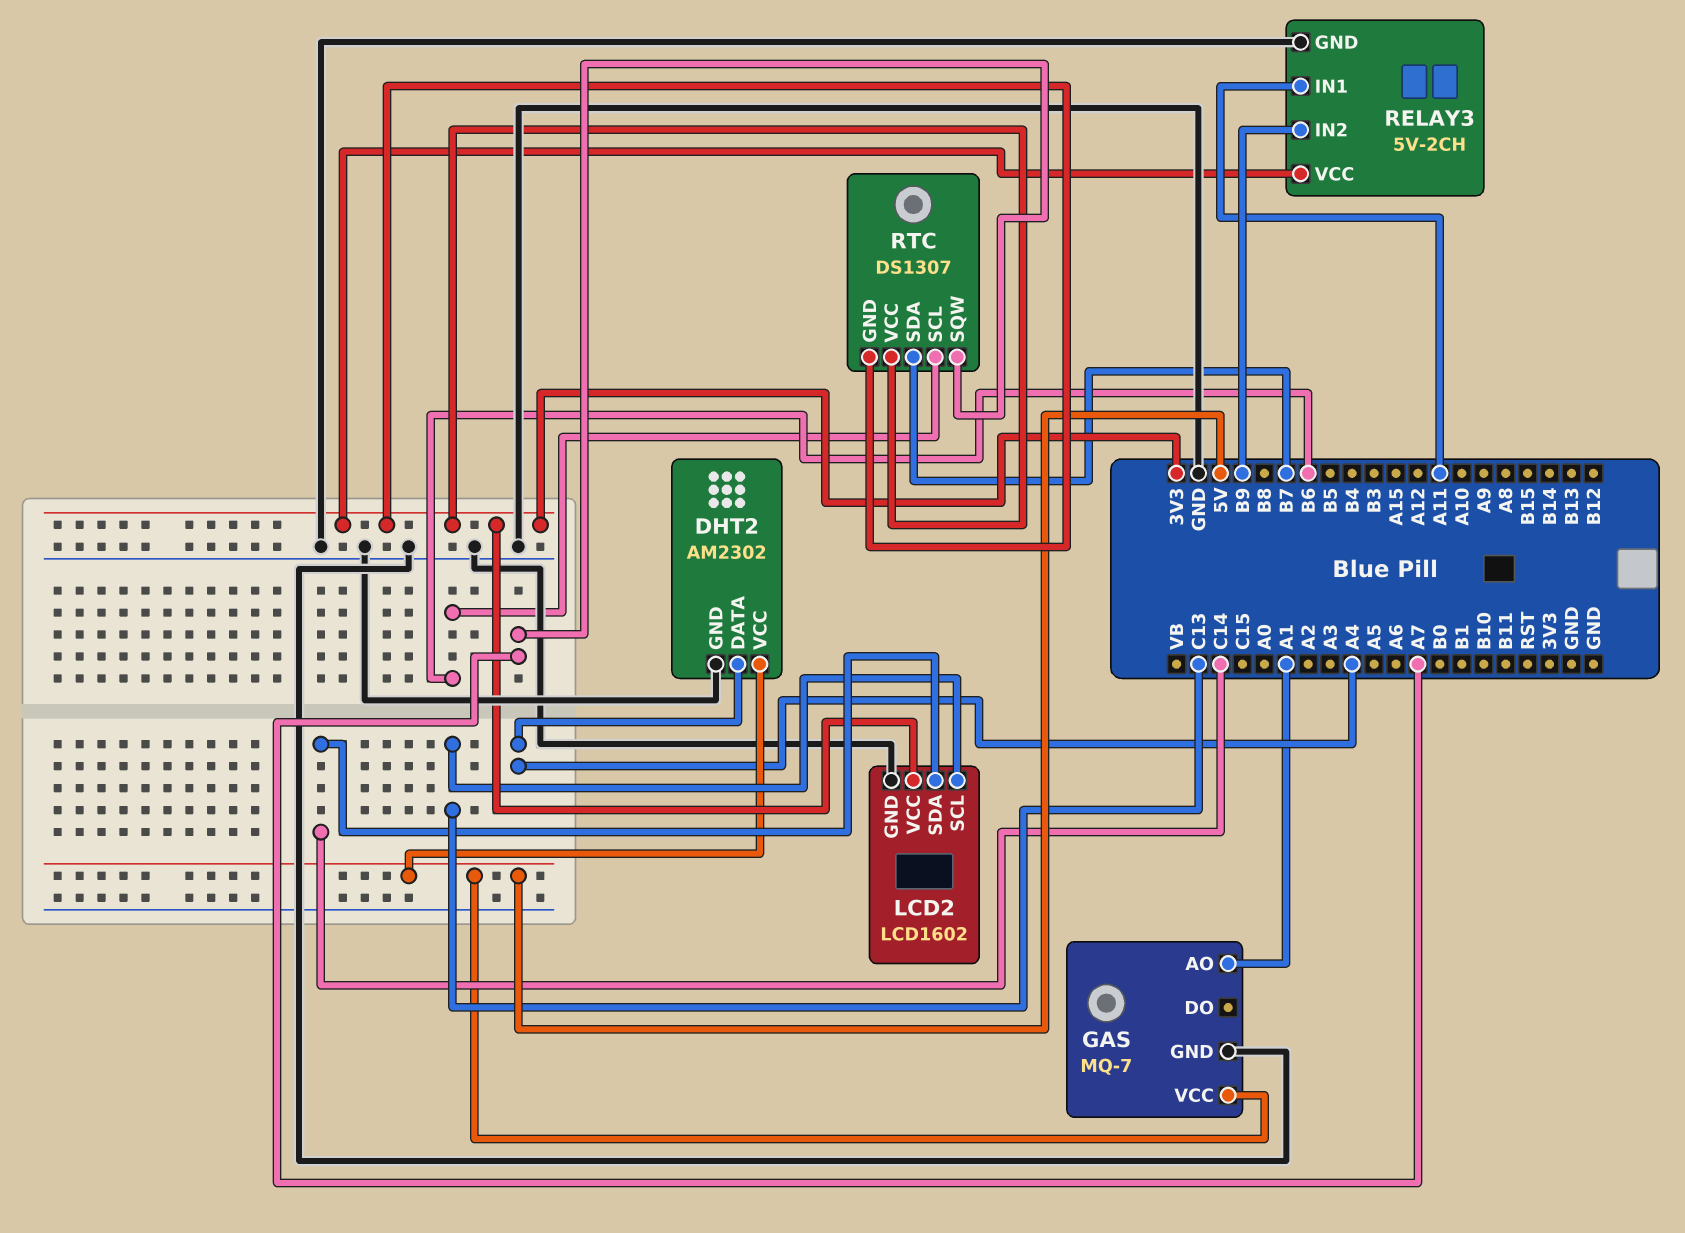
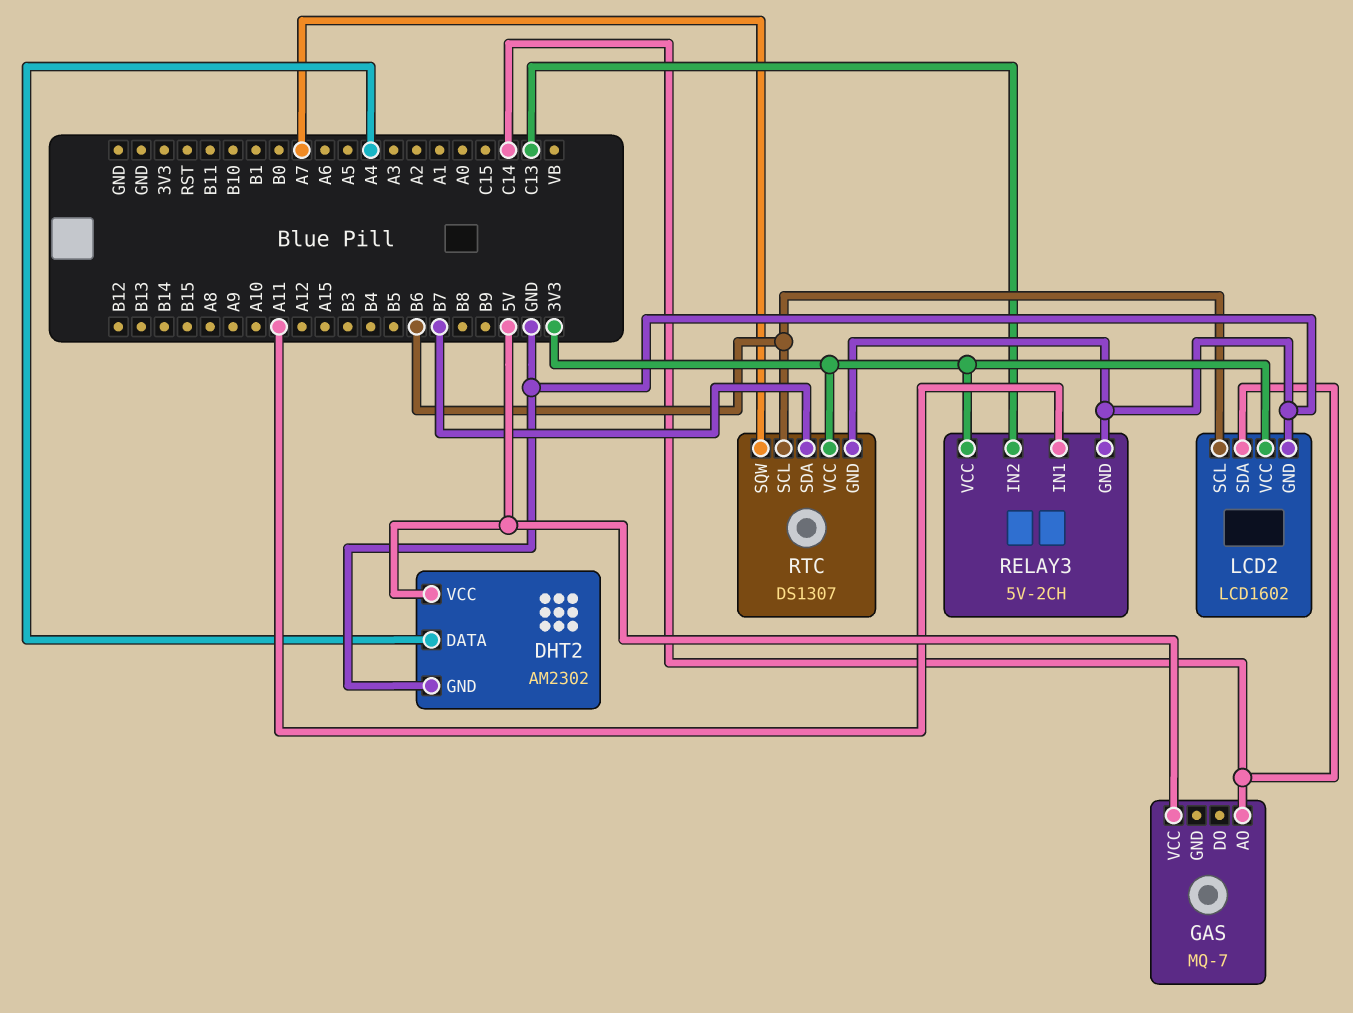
GAS pin AO: A1 -> C14
GAS pin GND: GND -> none
LCD2 pin SCL: C13 -> B6
RELAY3 pin IN2: B9 -> C13
RTC pin GND: 3V3 -> GND

